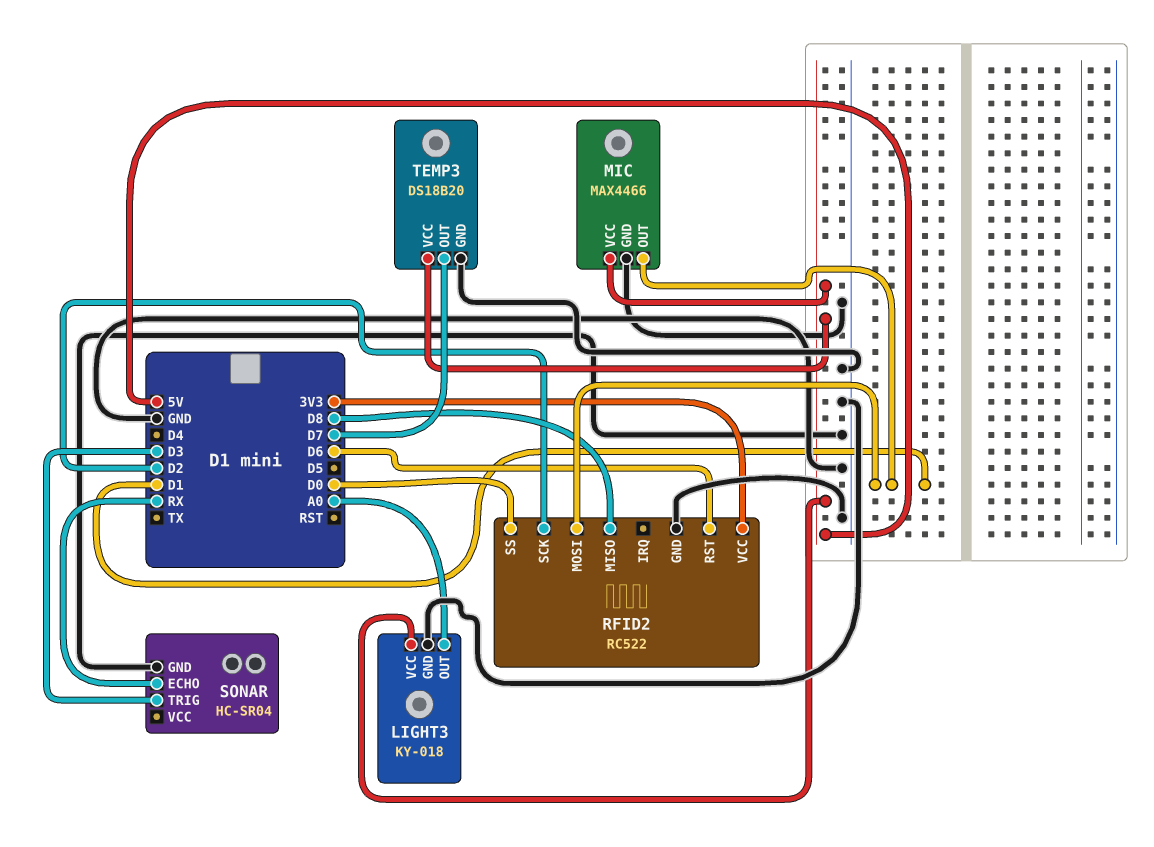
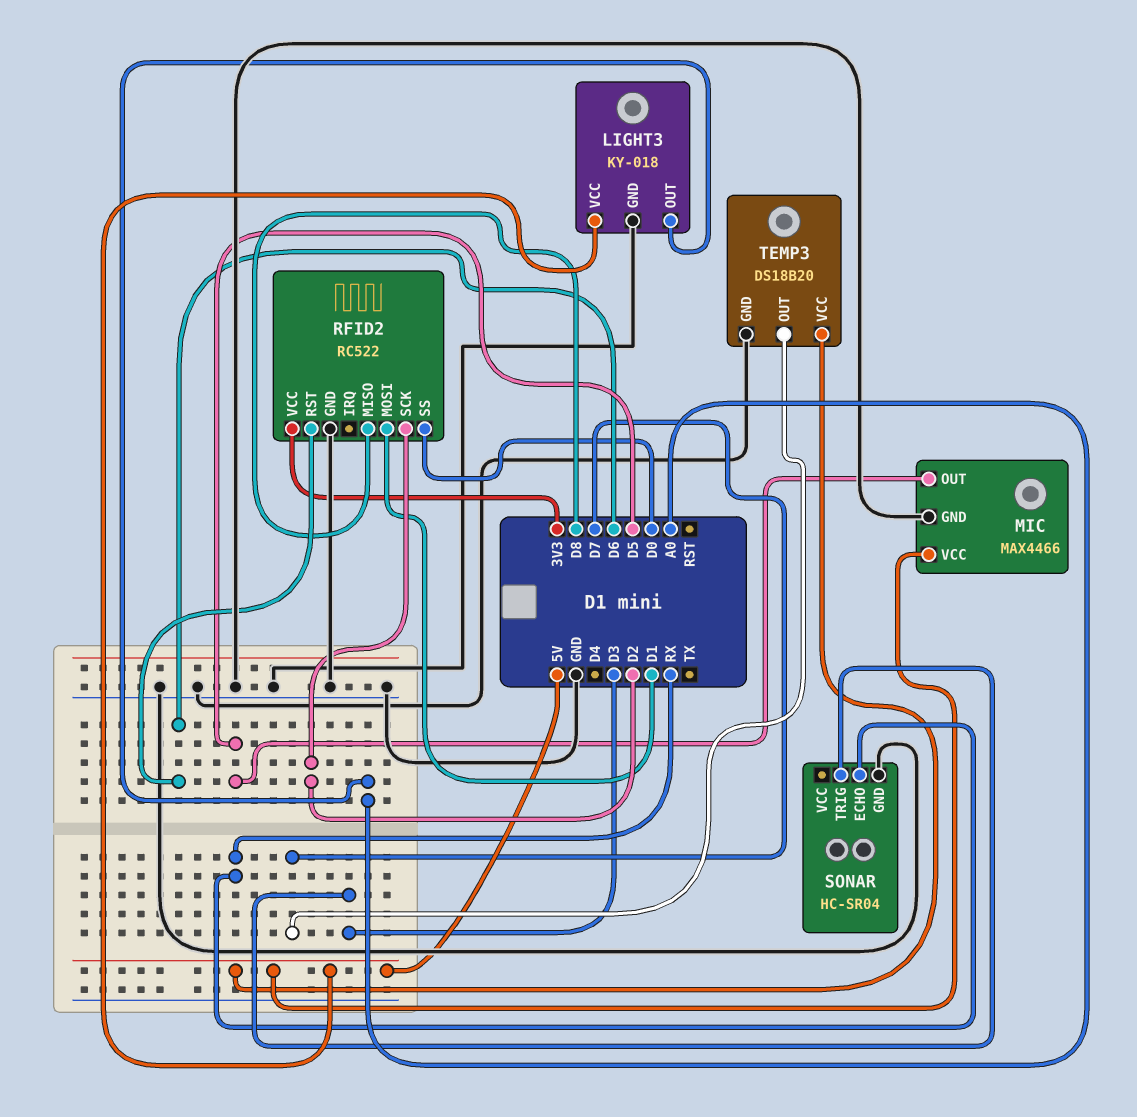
MIC pin OUT: D1 -> D5

